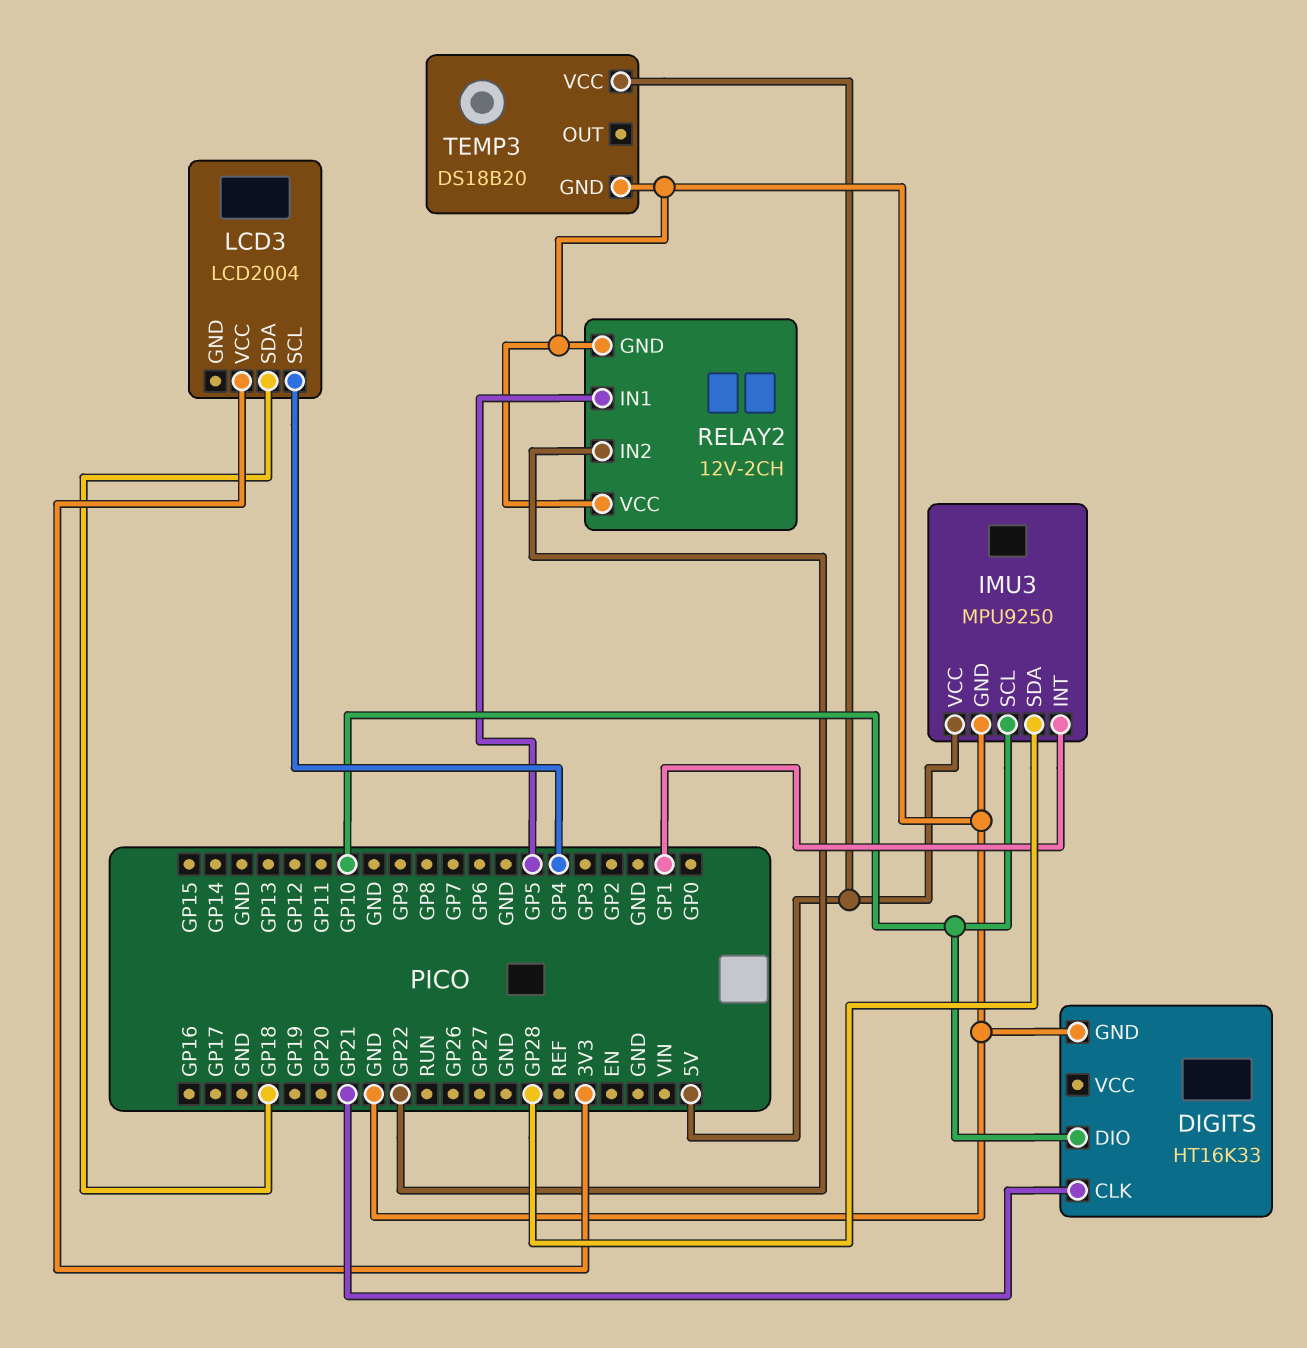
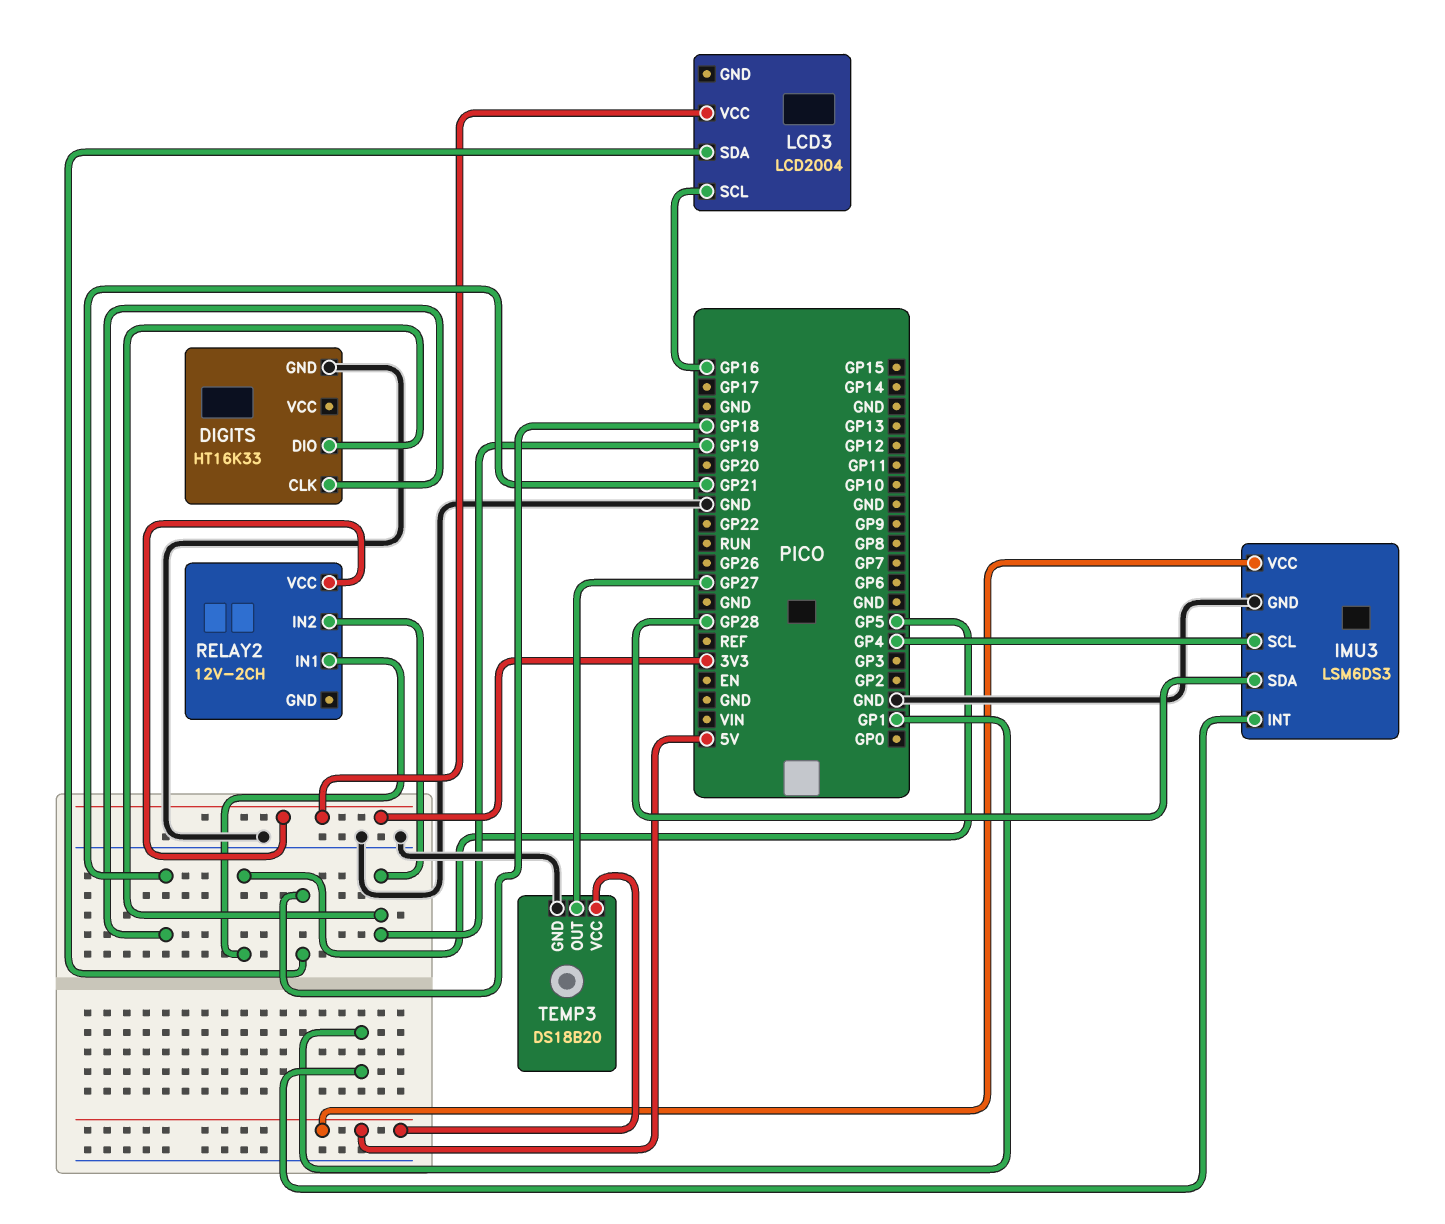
DIGITS pin DIO: GP10 -> GP19
IMU3: MPU9250 -> LSM6DS3
IMU3 pin SCL: GP10 -> GP4
LCD3 pin SCL: GP4 -> GP16
RELAY2 pin GND: GND -> none
RELAY2 pin IN2: GP22 -> GP19
RELAY2 pin VCC: GND -> 3V3
TEMP3 pin OUT: none -> GP27

